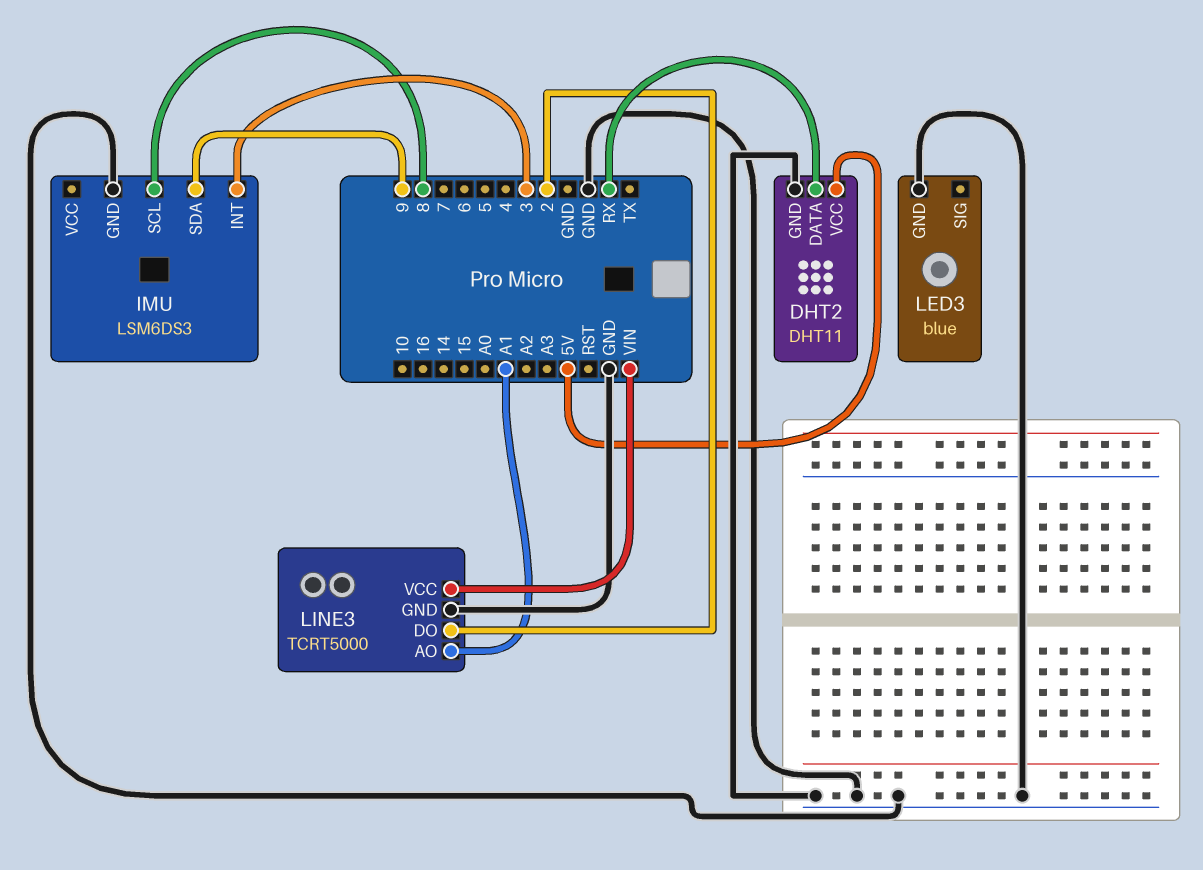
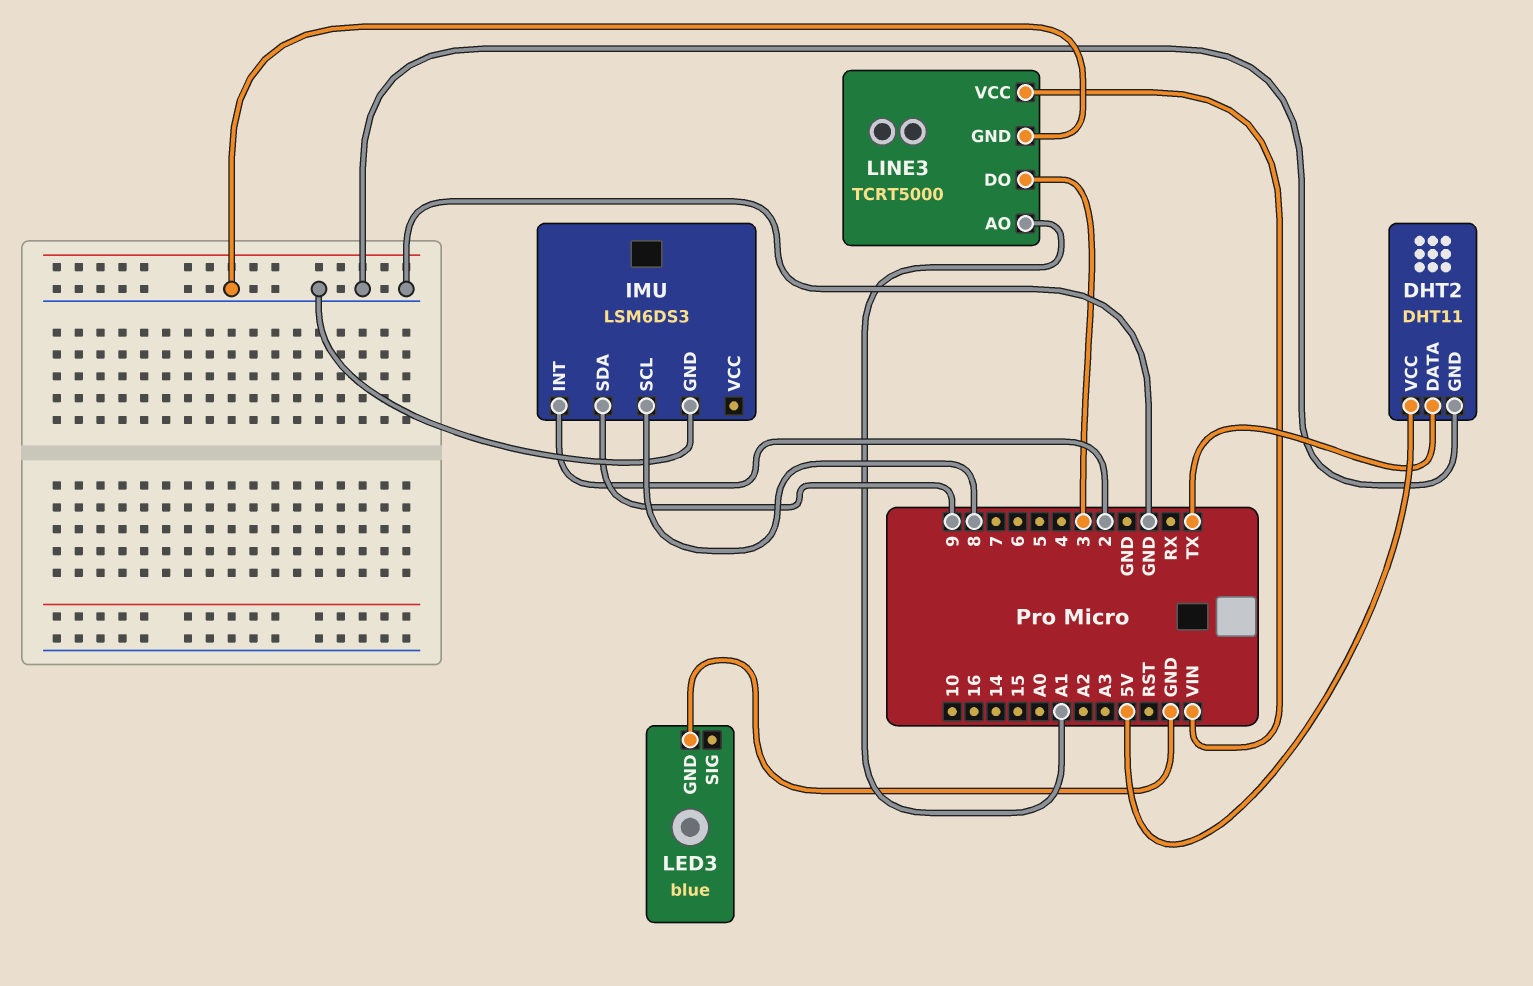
DHT2 pin DATA: RX -> TX
IMU pin INT: 3 -> 2
LINE3 pin DO: 2 -> 3

